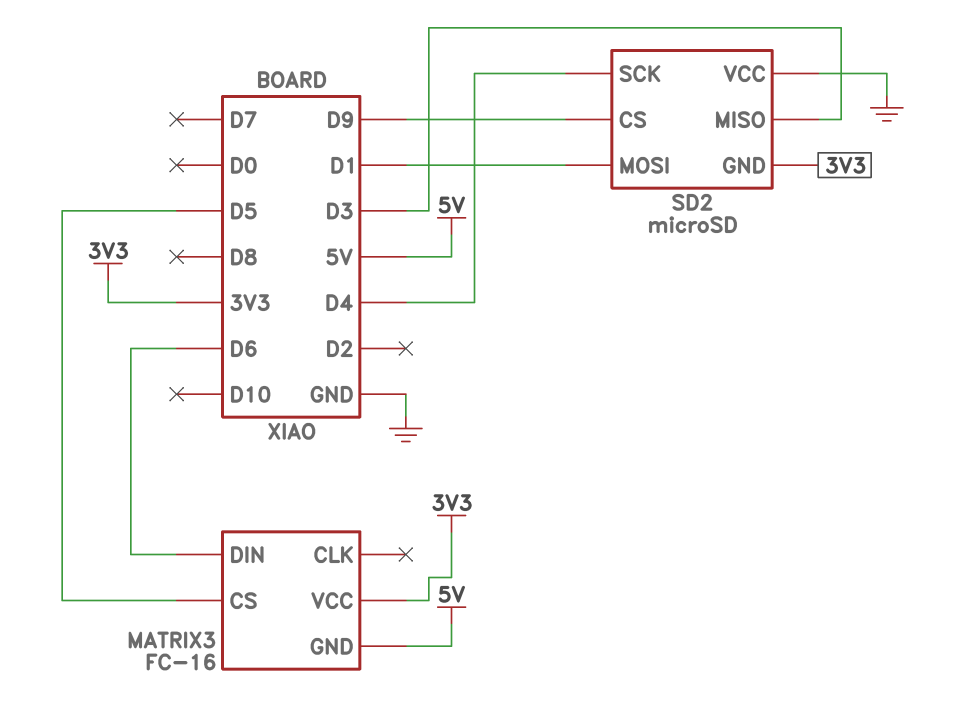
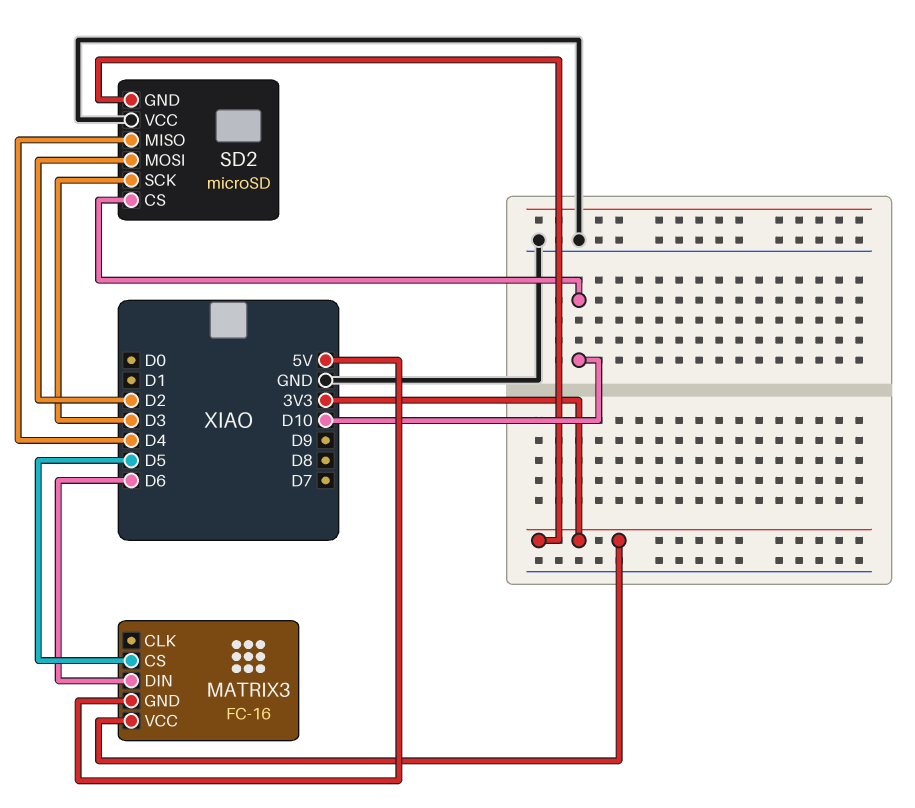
SD2 pin CS: D9 -> D10
SD2 pin MISO: D3 -> D4
SD2 pin MOSI: D1 -> D2
SD2 pin SCK: D4 -> D3

